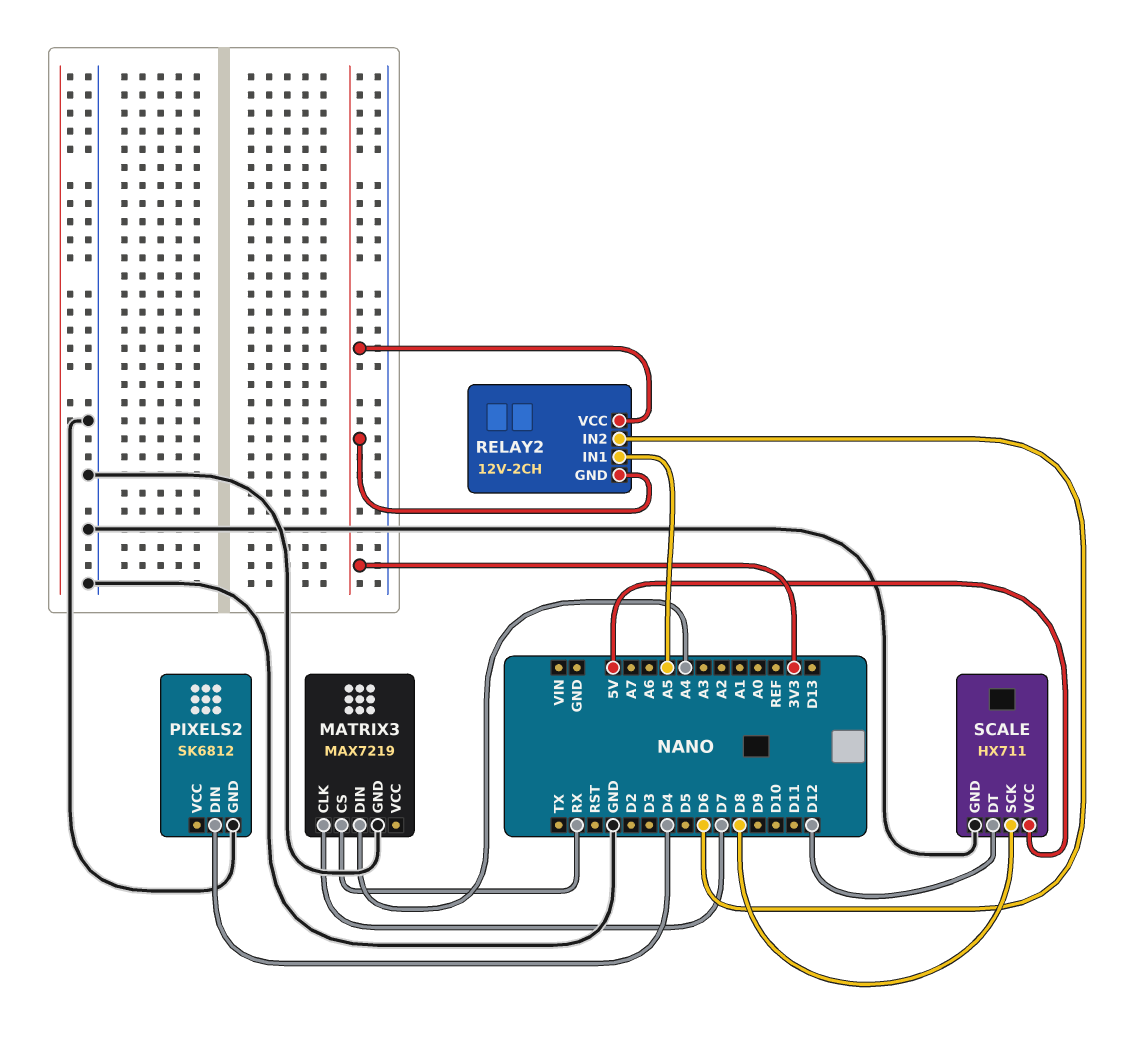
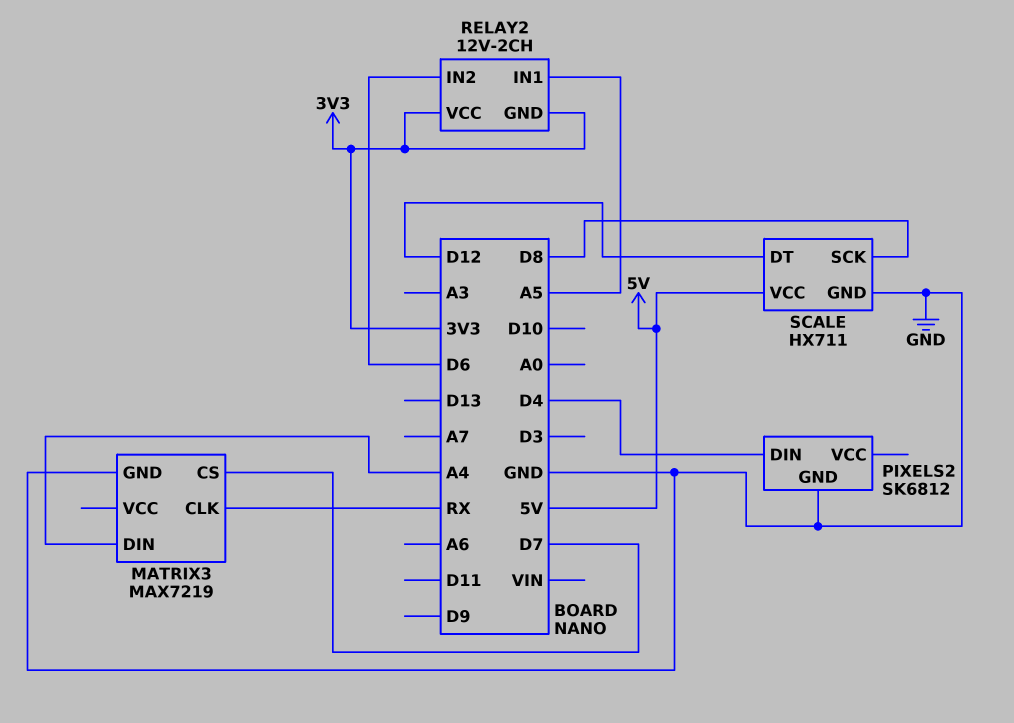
MATRIX3 pin CLK: D7 -> RX
MATRIX3 pin CS: RX -> D7

